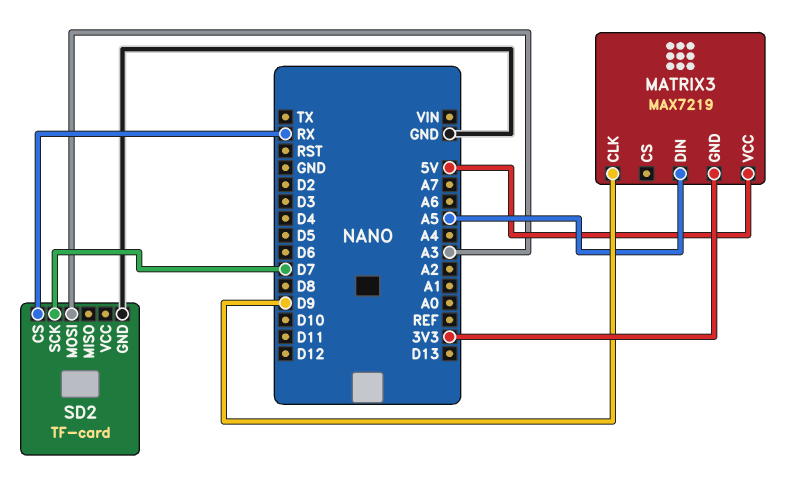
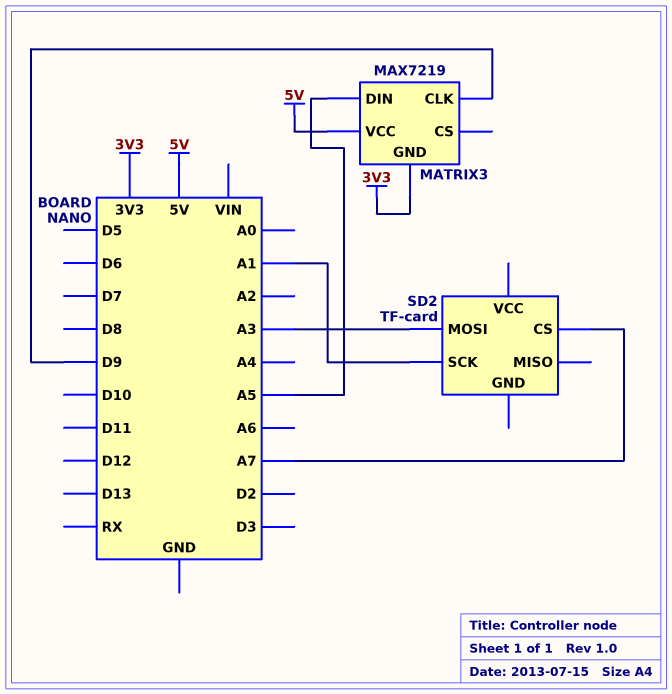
SD2 pin CS: RX -> A7
SD2 pin GND: GND -> none
SD2 pin SCK: D7 -> A1

